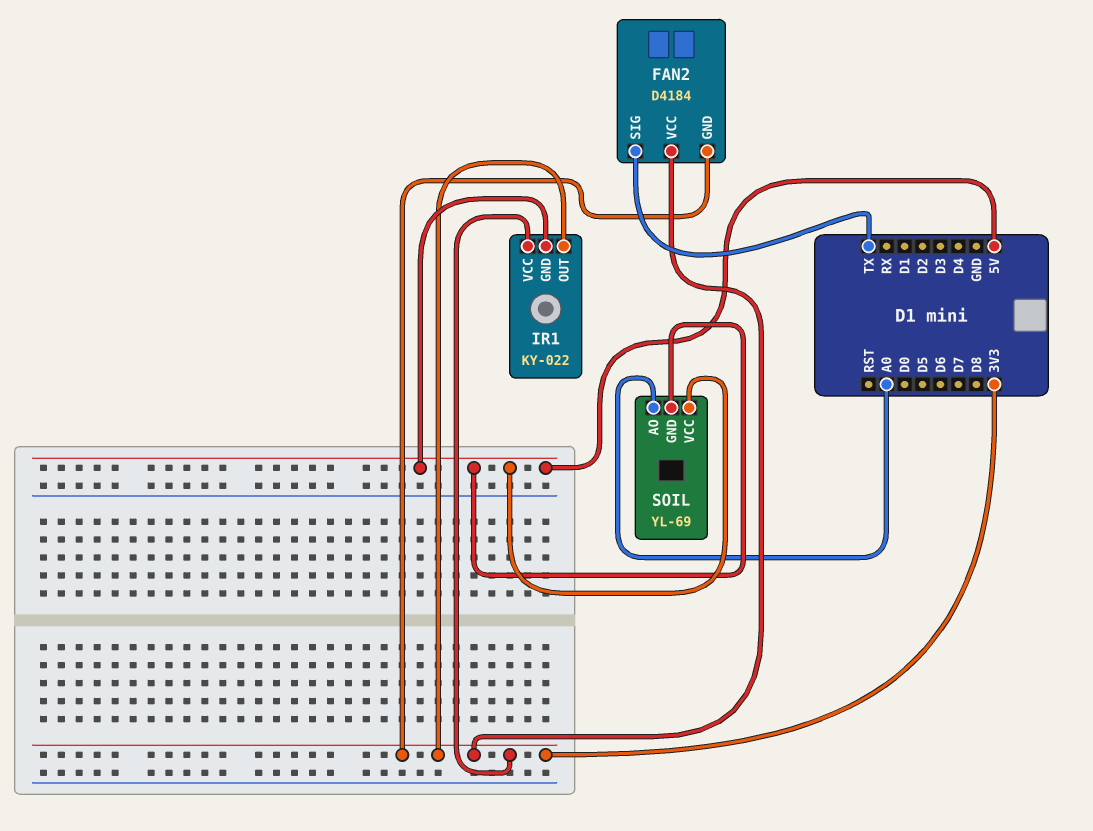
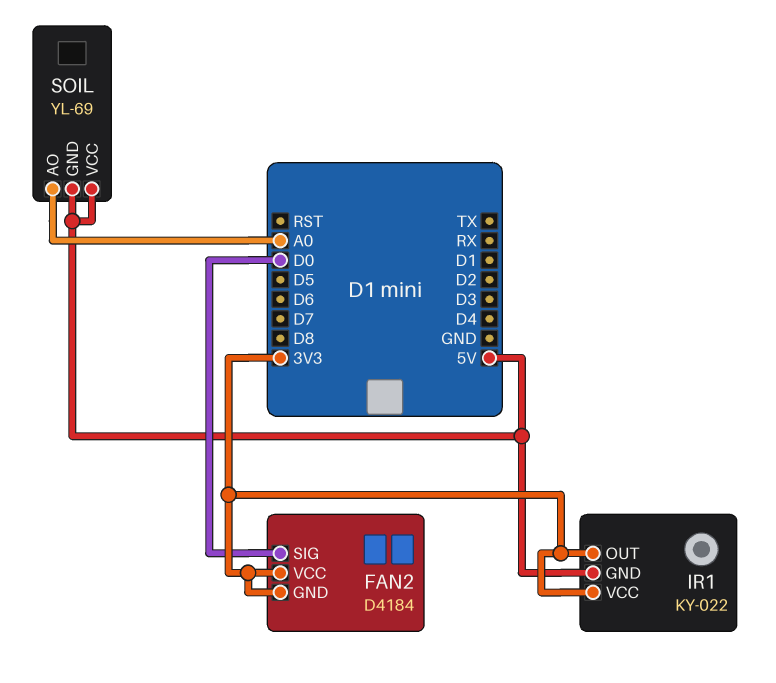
FAN2 pin SIG: TX -> D0

